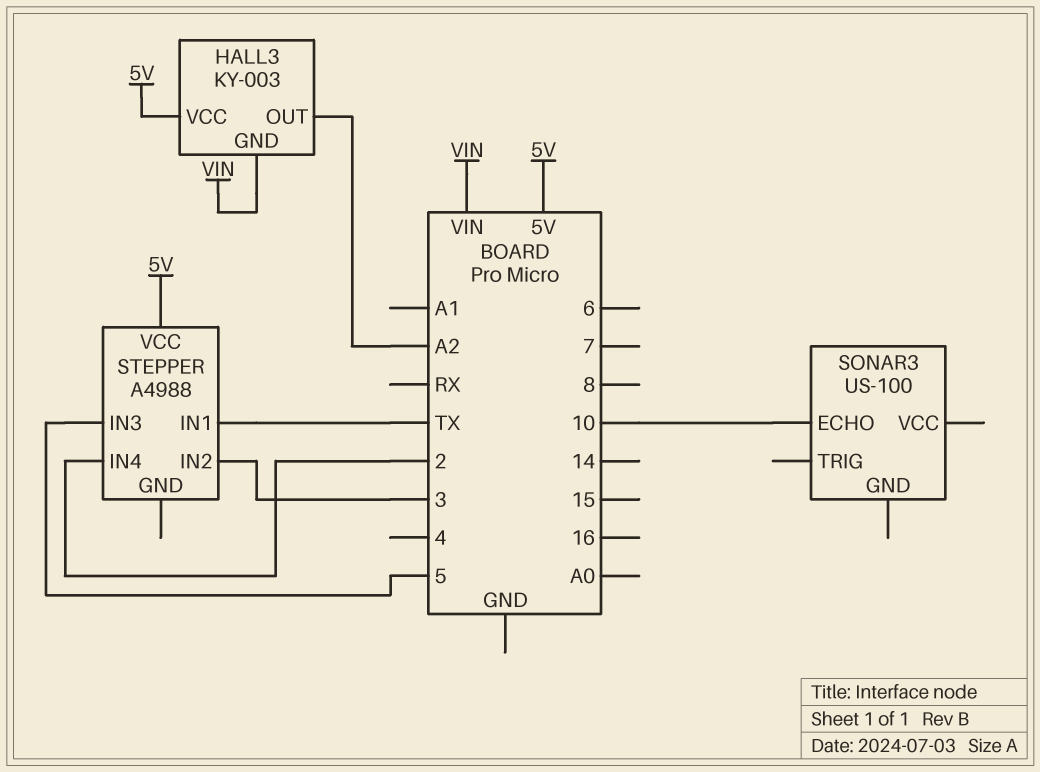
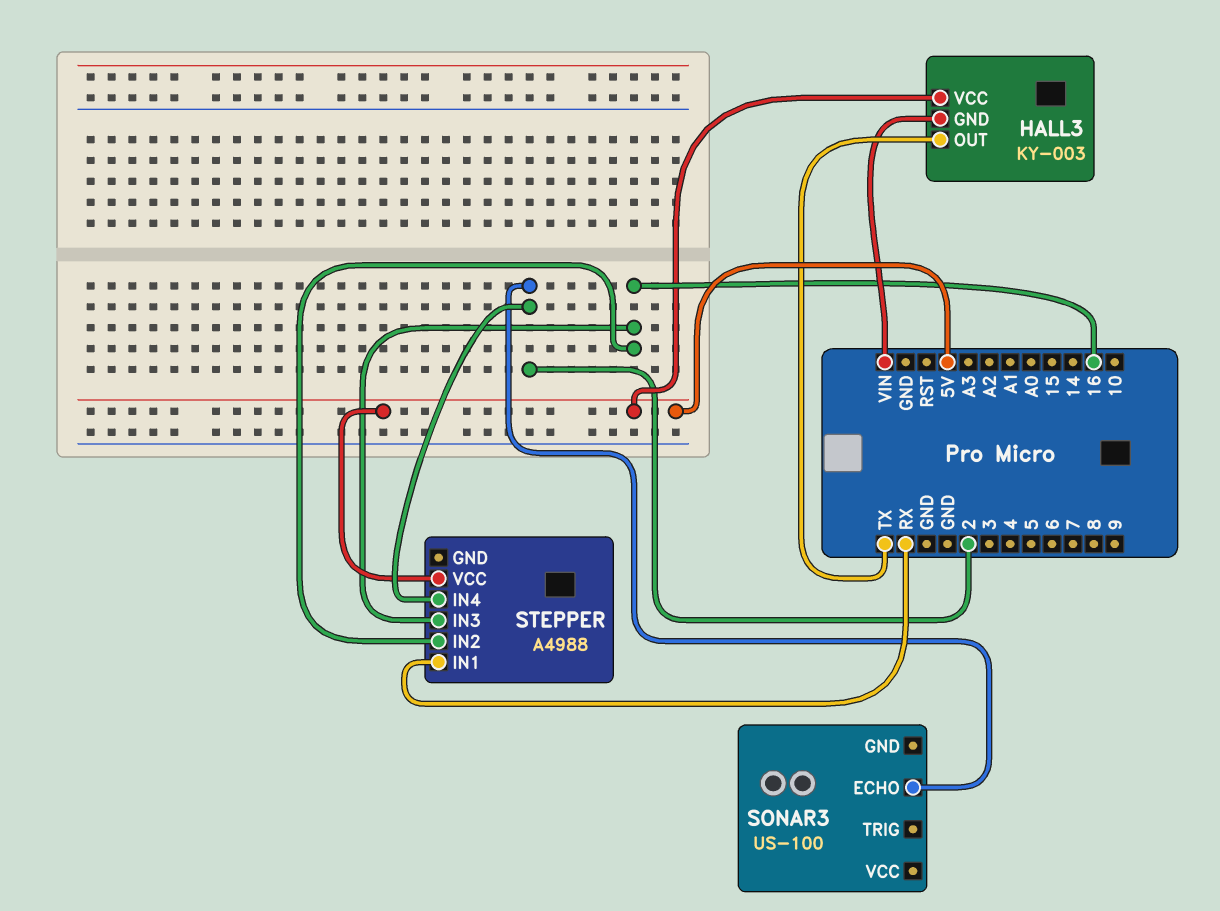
HALL3 pin OUT: A2 -> TX
SONAR3 pin ECHO: 10 -> 2
STEPPER pin IN1: TX -> RX
STEPPER pin IN2: 3 -> 16
STEPPER pin IN3: 5 -> 16

